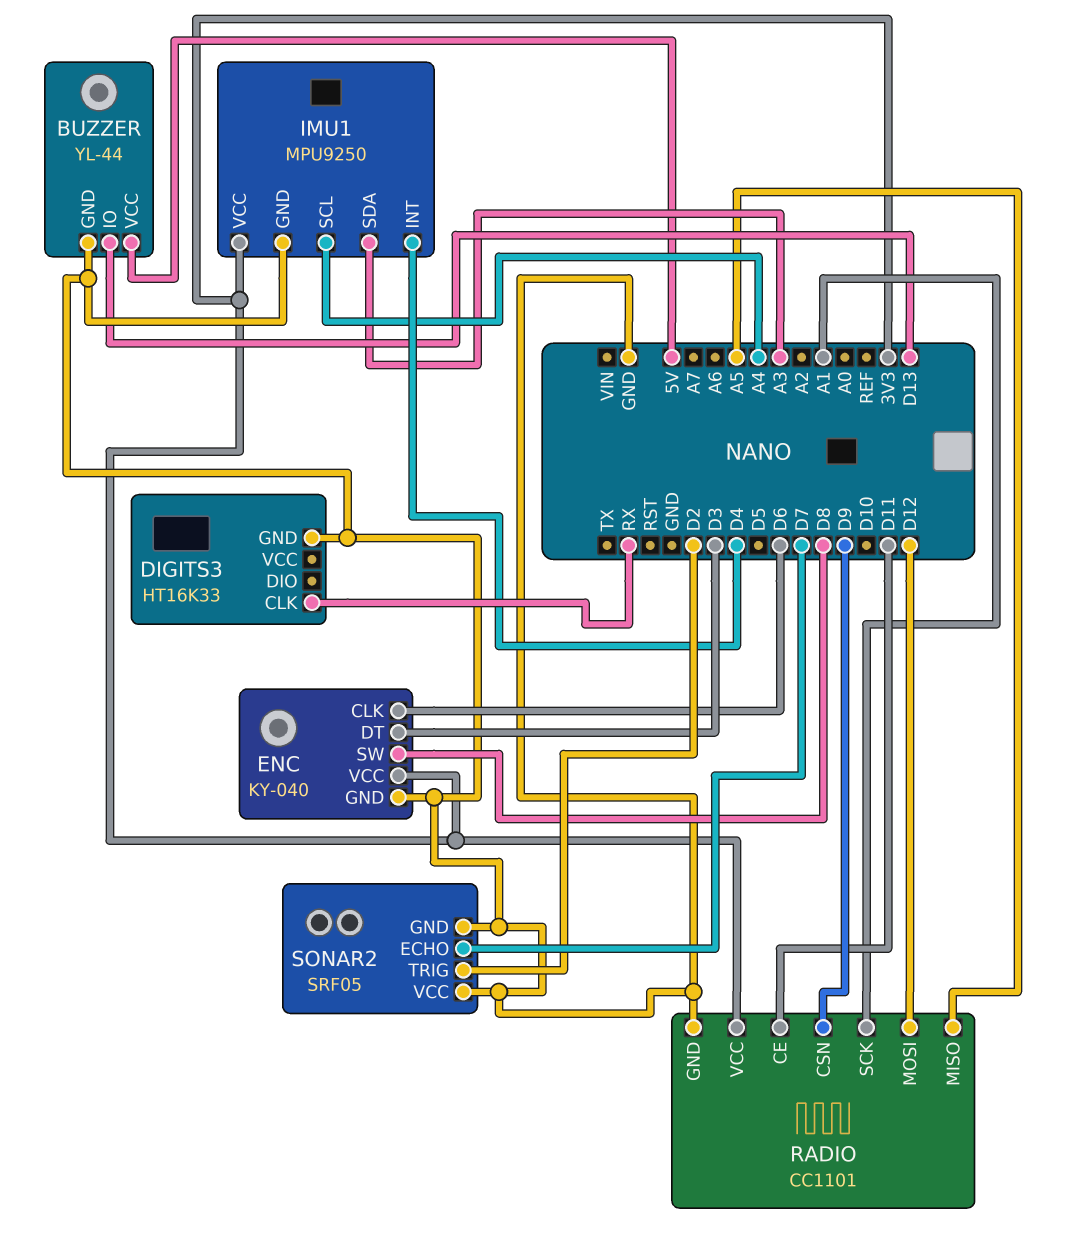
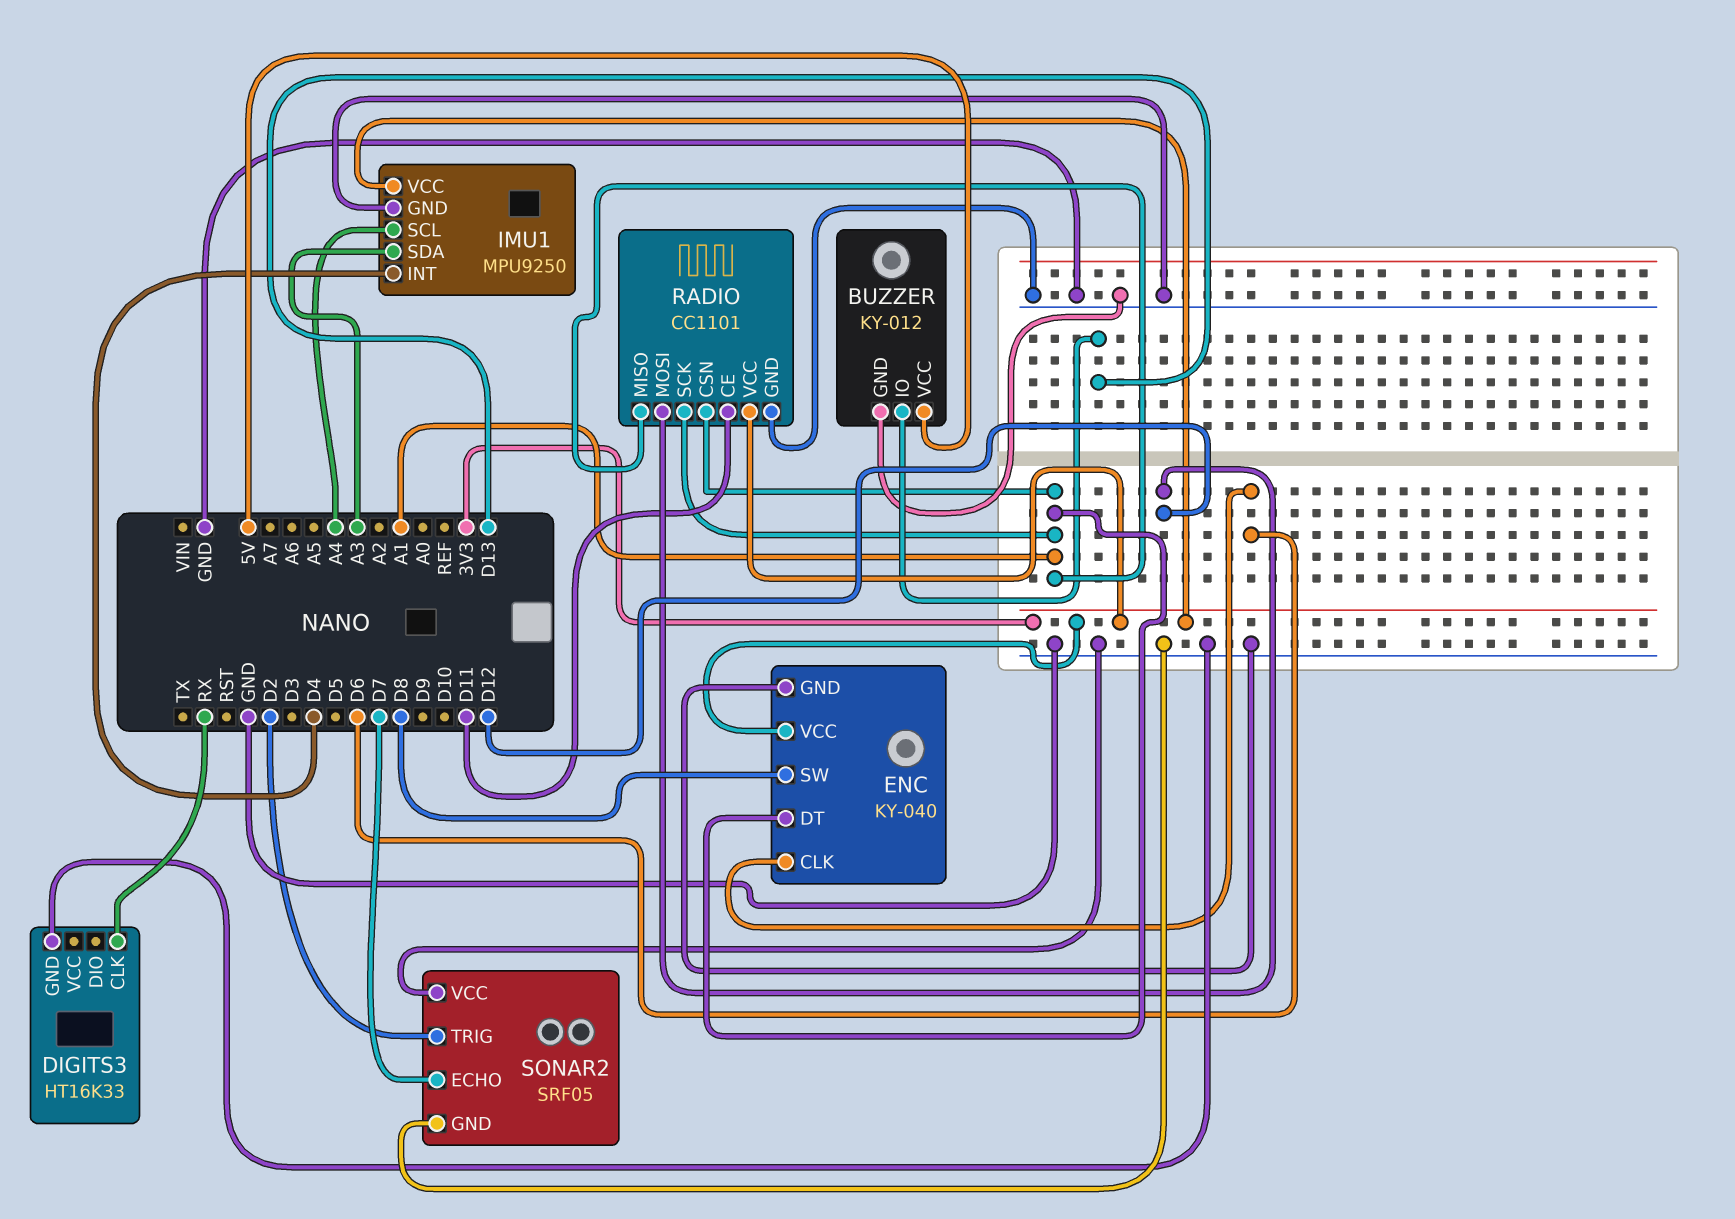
BUZZER: YL-44 -> KY-012
ENC pin DT: D3 -> A1
RADIO pin CSN: D9 -> A1
RADIO pin MISO: A5 -> A1

